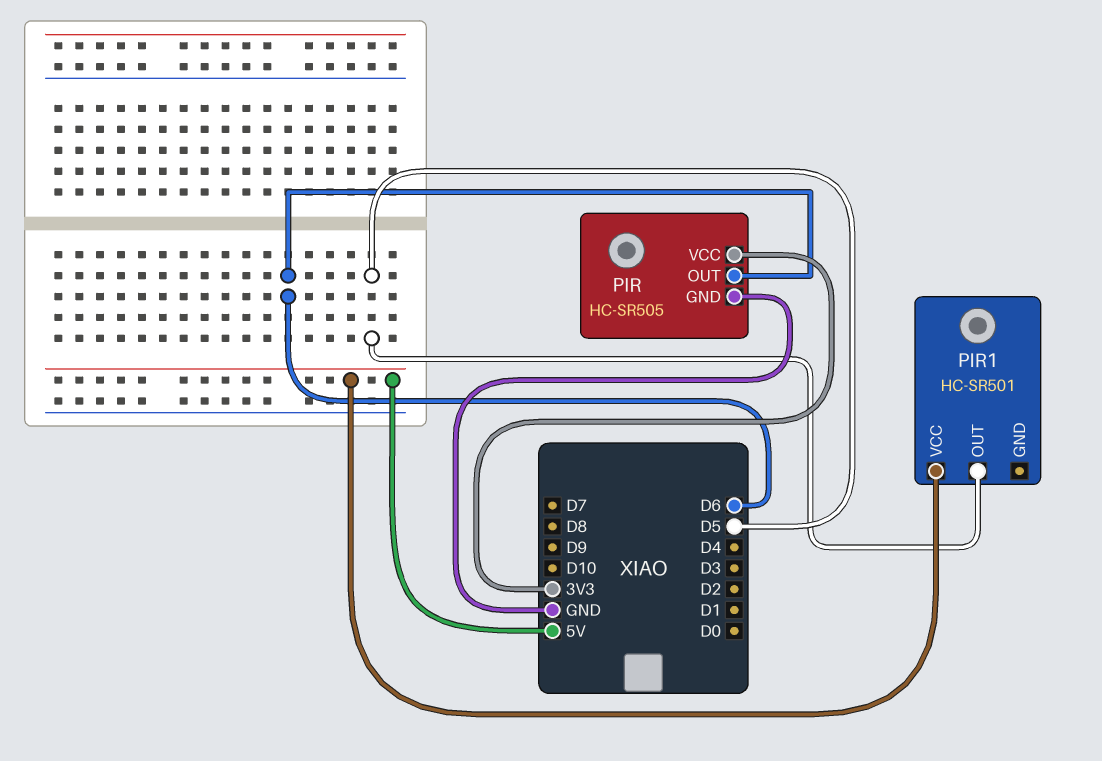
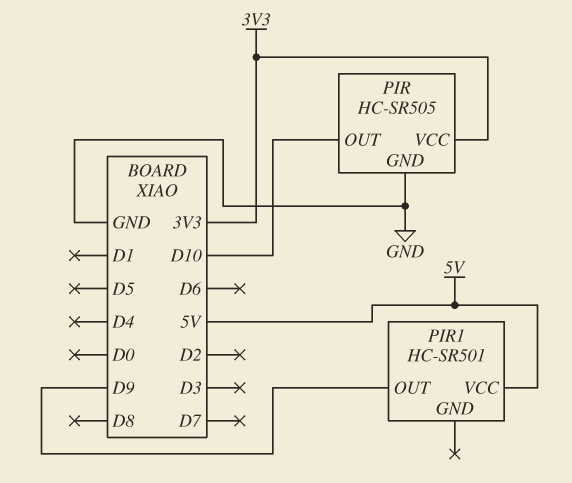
PIR pin OUT: D6 -> D10
PIR1 pin OUT: D5 -> D9

